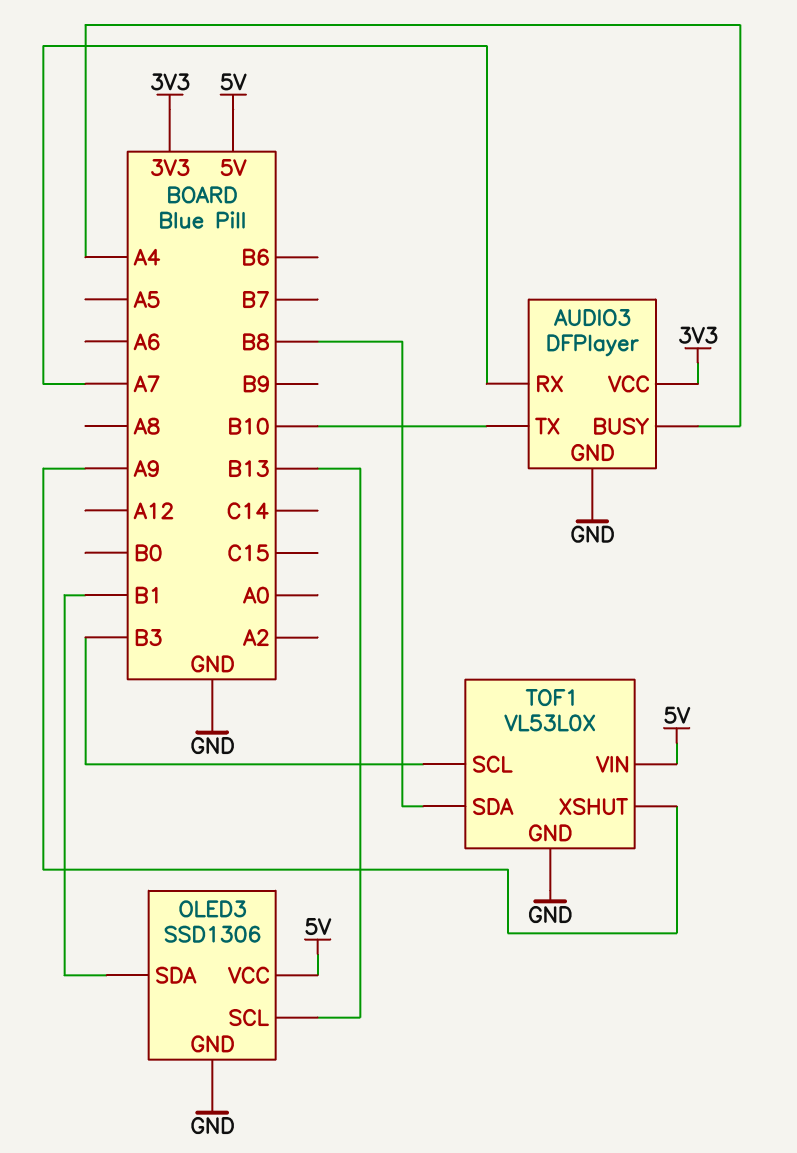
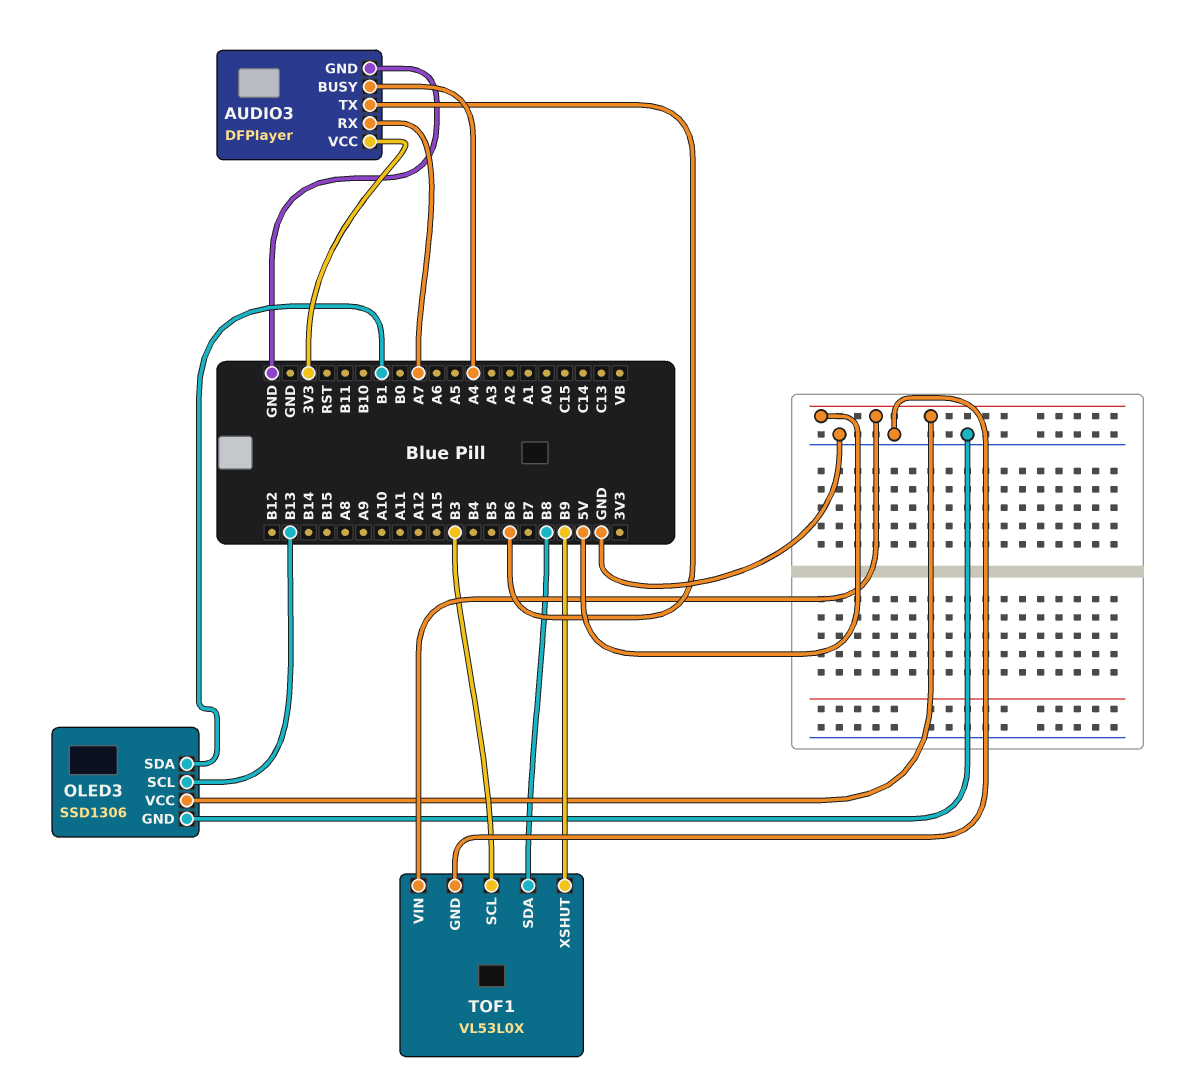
AUDIO3 pin TX: B10 -> B6
TOF1 pin XSHUT: A9 -> B9

